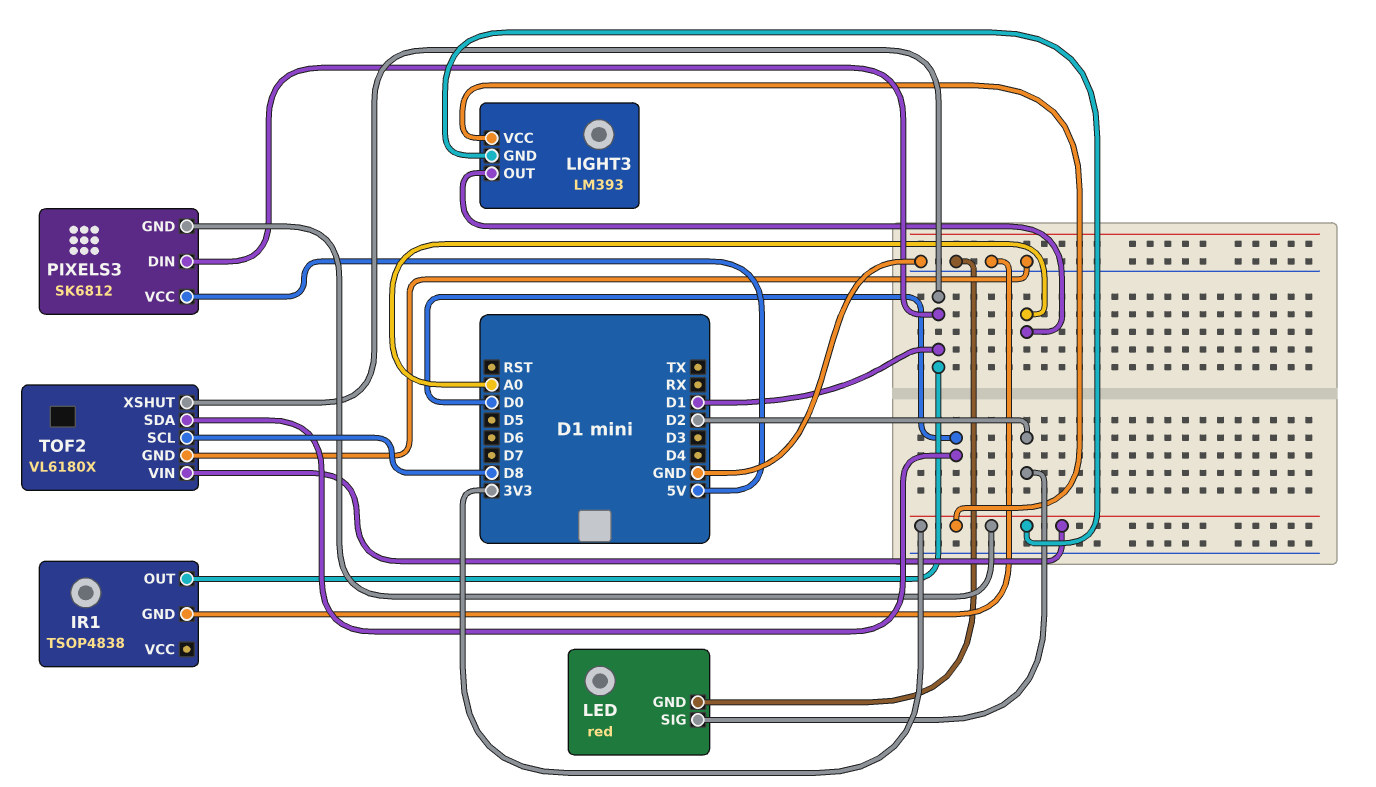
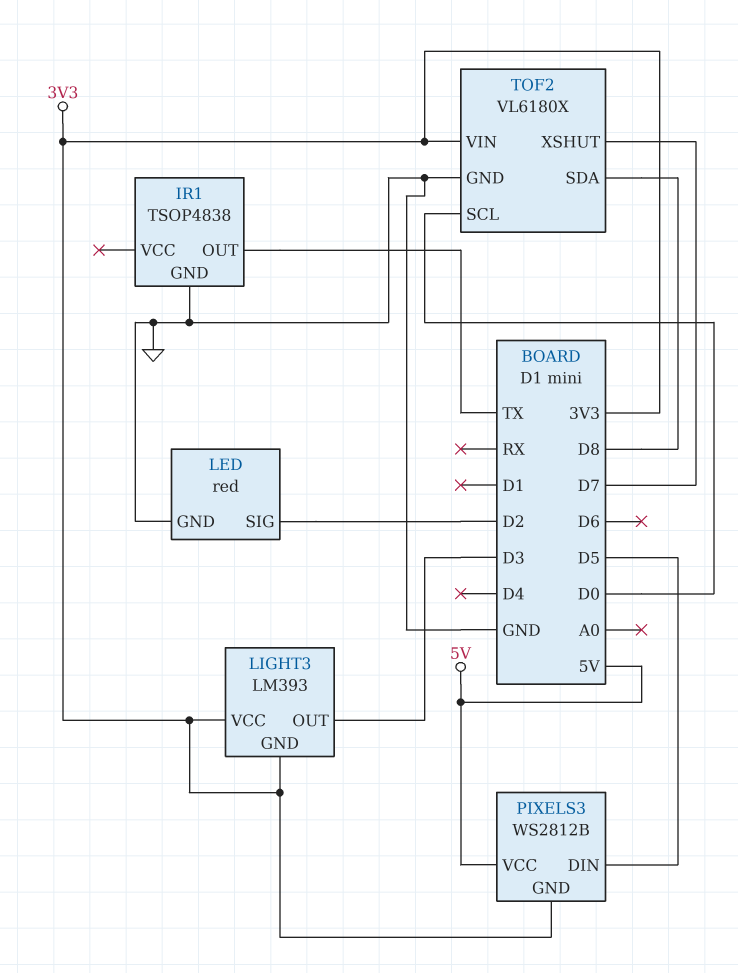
IR1 pin OUT: D1 -> TX
LIGHT3 pin OUT: A0 -> D3
PIXELS3: SK6812 -> WS2812B
PIXELS3 pin DIN: D1 -> D5
TOF2 pin SCL: D8 -> D0
TOF2 pin SDA: D0 -> D8
TOF2 pin XSHUT: D1 -> D7

